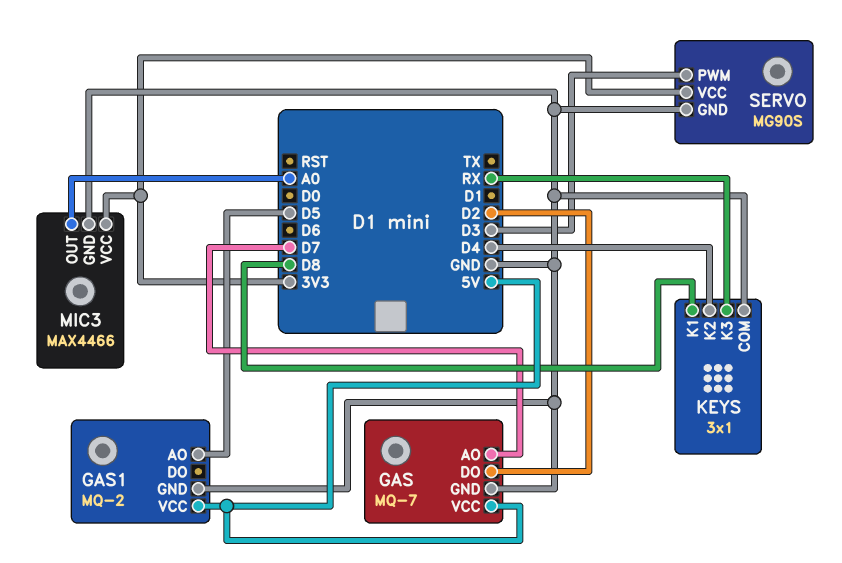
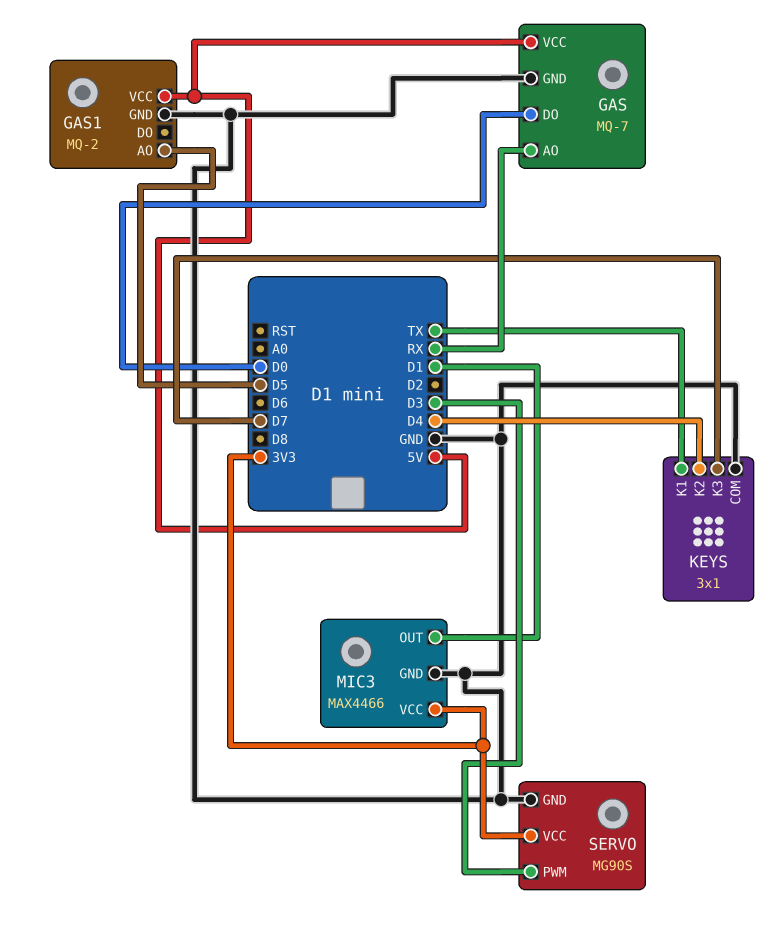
GAS pin AO: D7 -> RX
GAS pin DO: D2 -> D0
KEYS pin K1: D8 -> TX
KEYS pin K3: RX -> D7
MIC3 pin OUT: A0 -> D1

